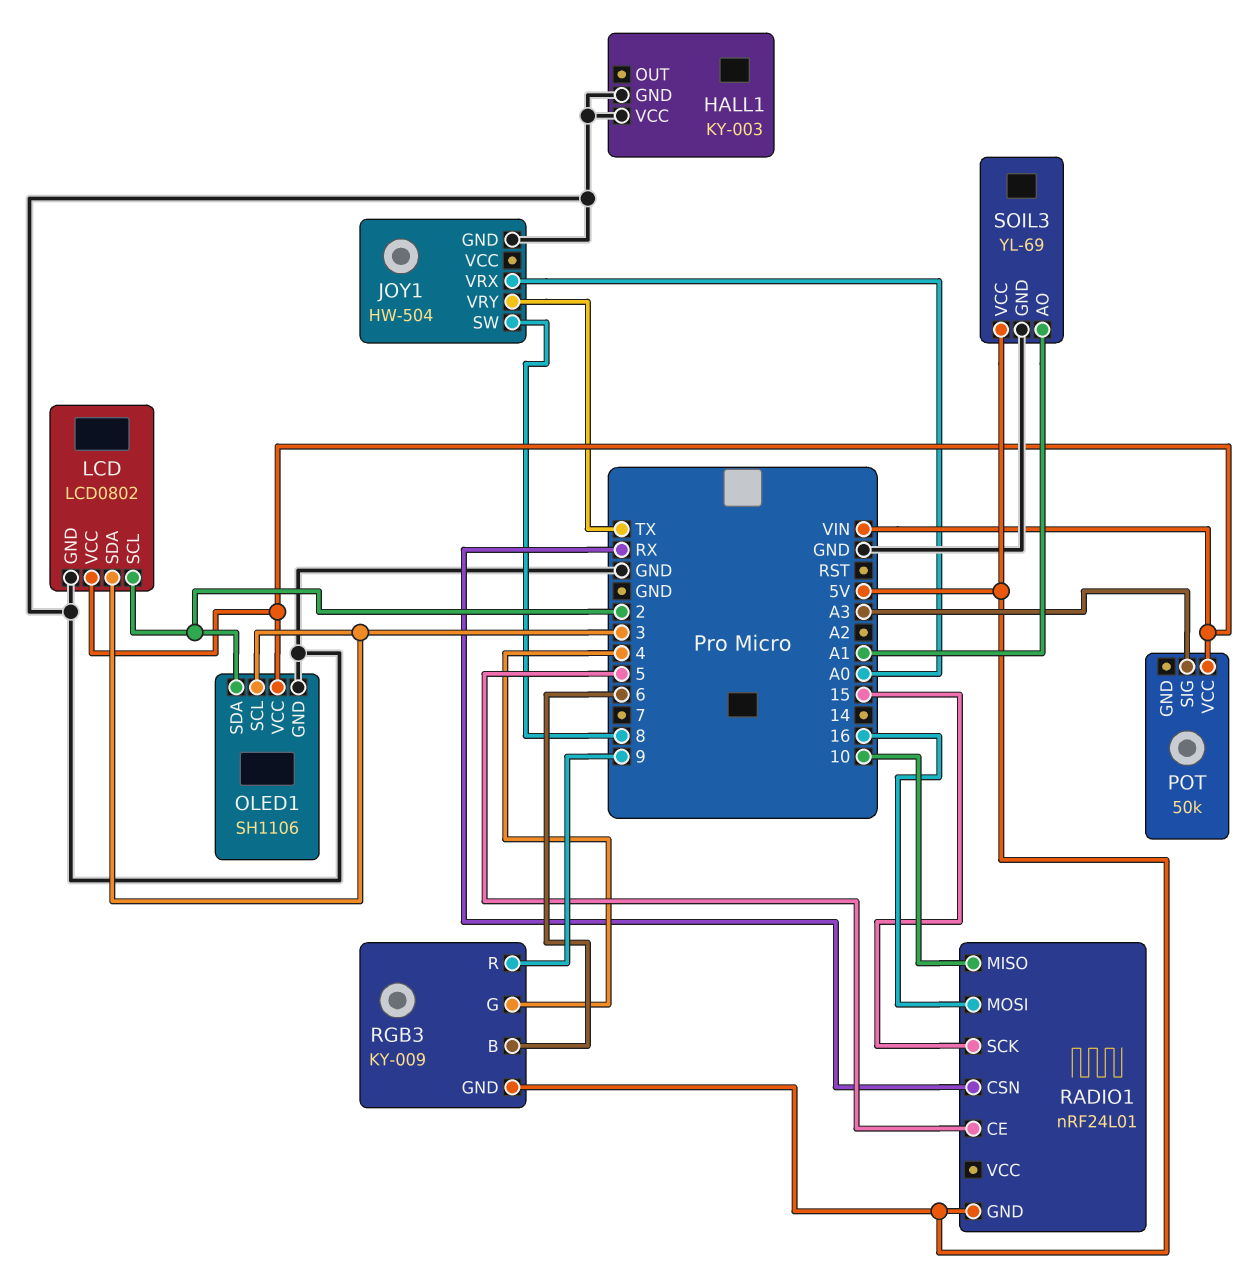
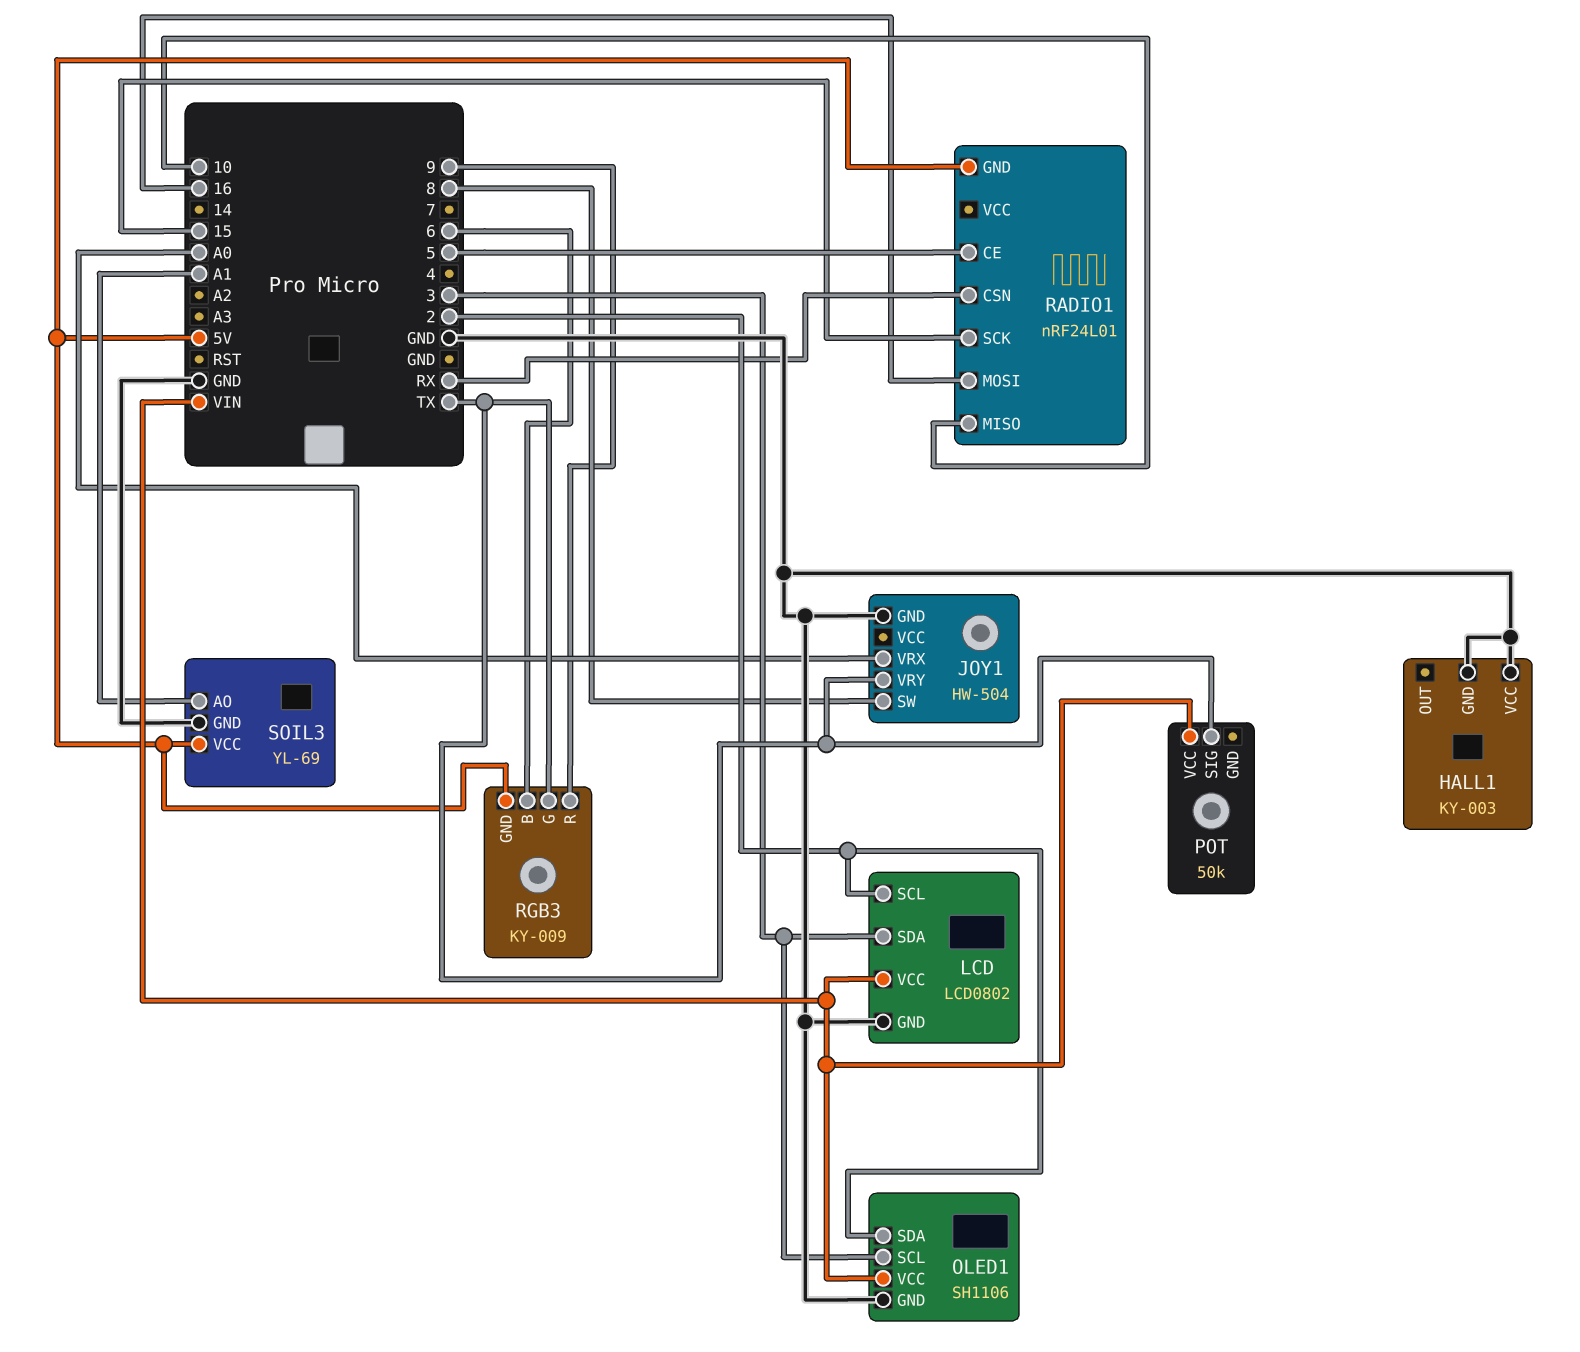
POT pin SIG: A3 -> TX
RGB3 pin G: 4 -> TX

